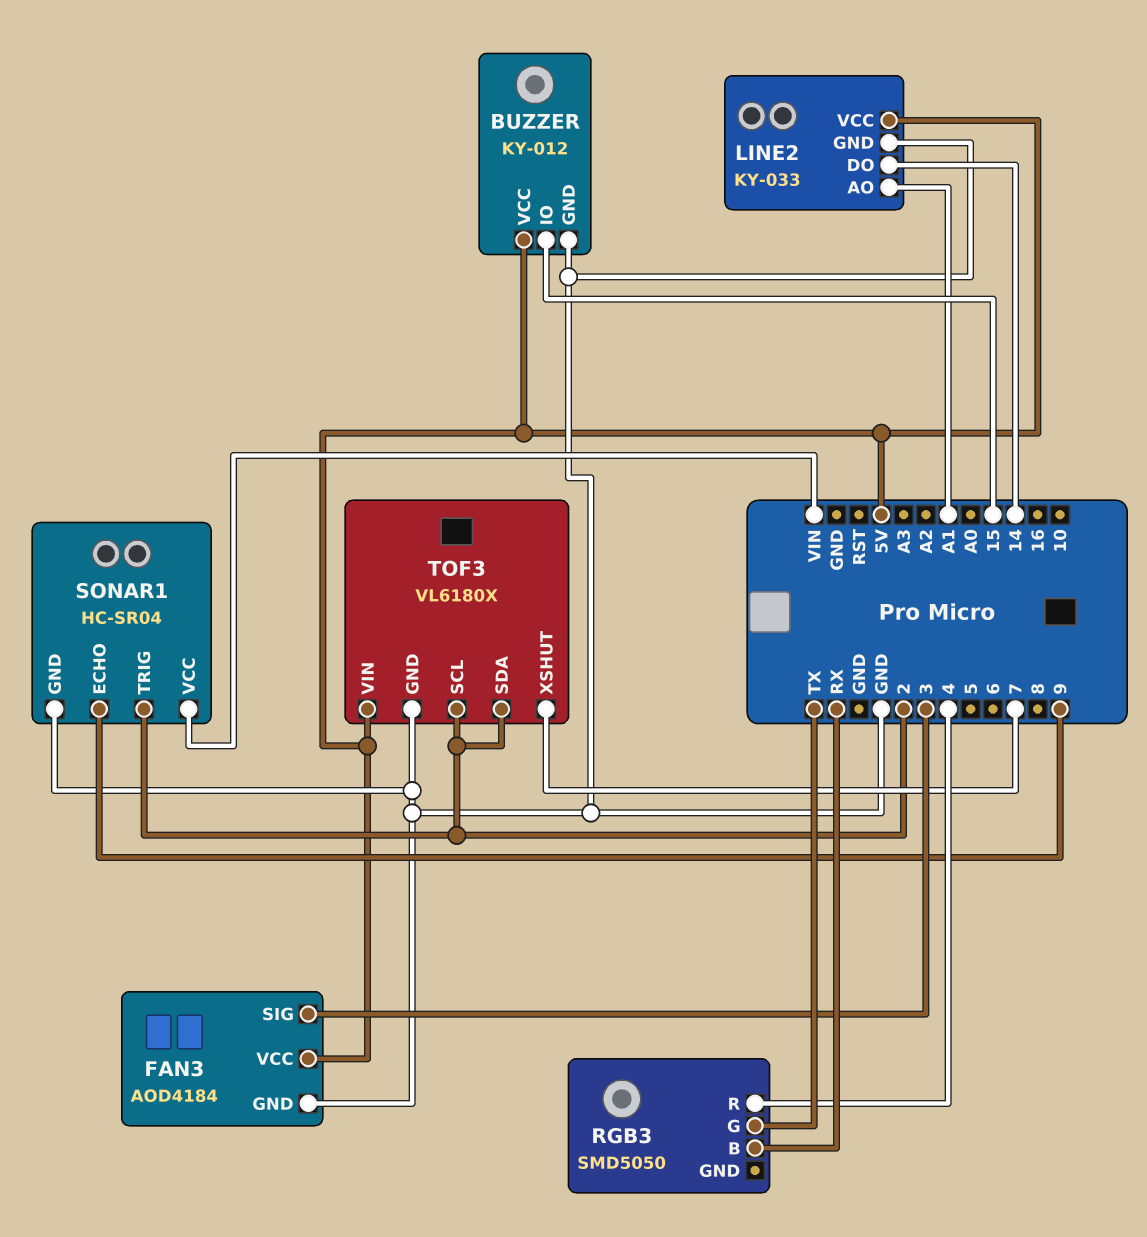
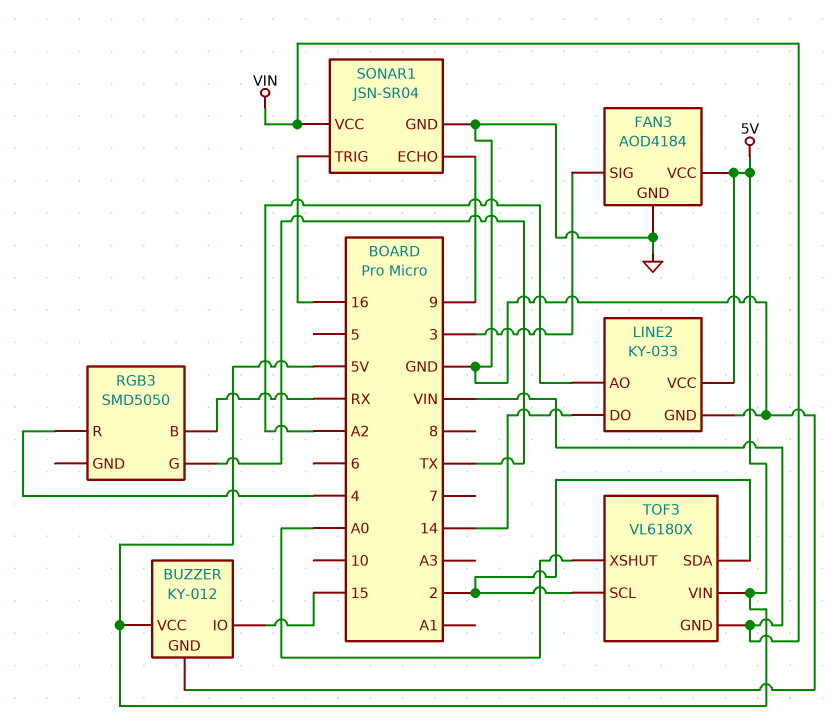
LINE2 pin AO: A1 -> A2
SONAR1: HC-SR04 -> JSN-SR04
SONAR1 pin TRIG: 2 -> 16
TOF3 pin GND: GND -> VIN
TOF3 pin XSHUT: 7 -> A0

